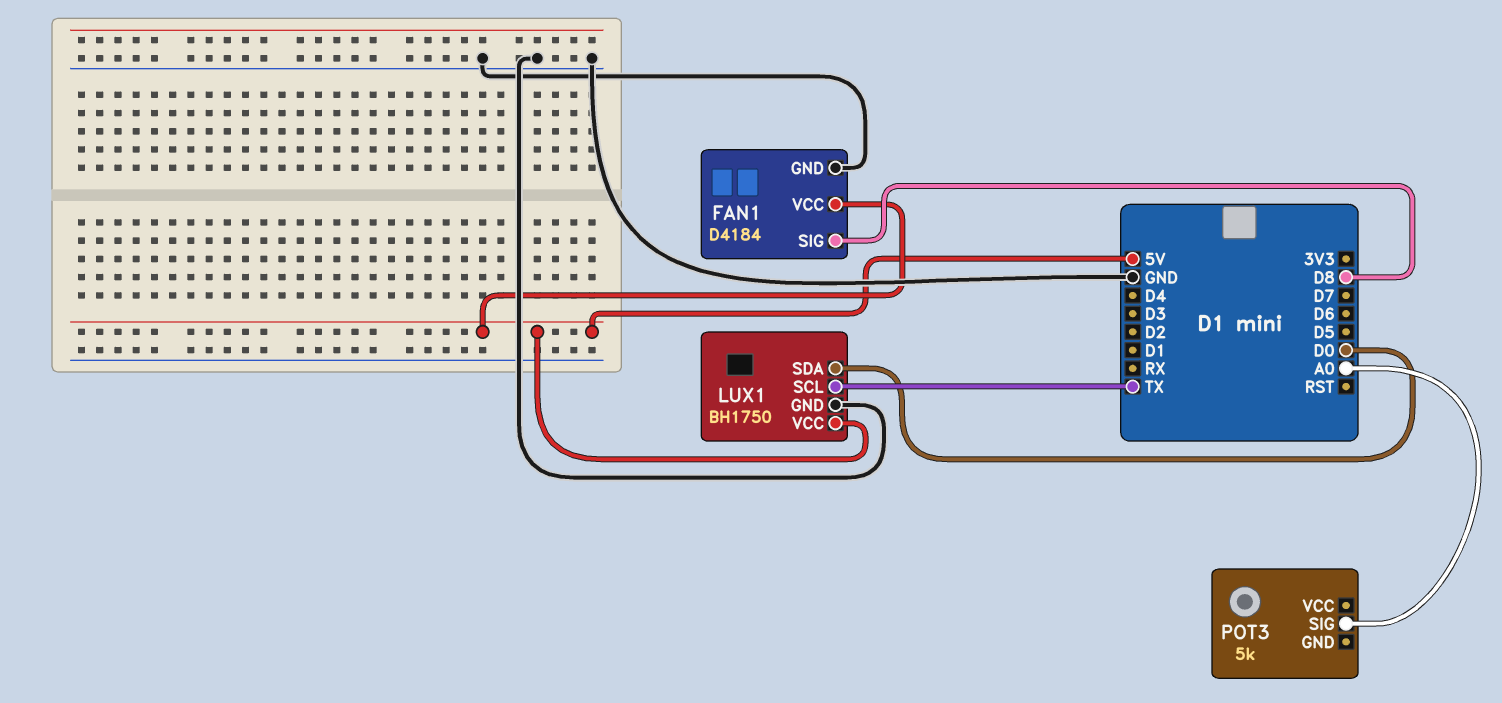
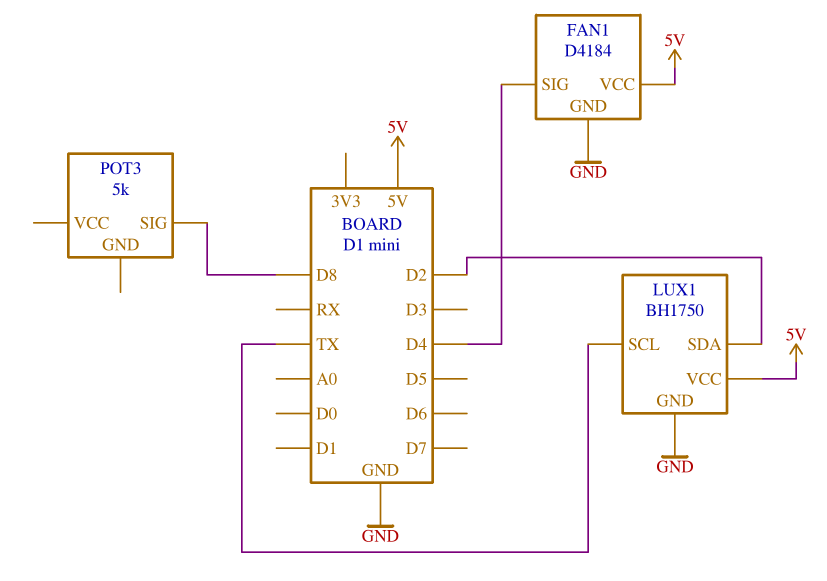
FAN1 pin SIG: D8 -> D4
LUX1 pin SDA: D0 -> D2
POT3 pin SIG: A0 -> D8

